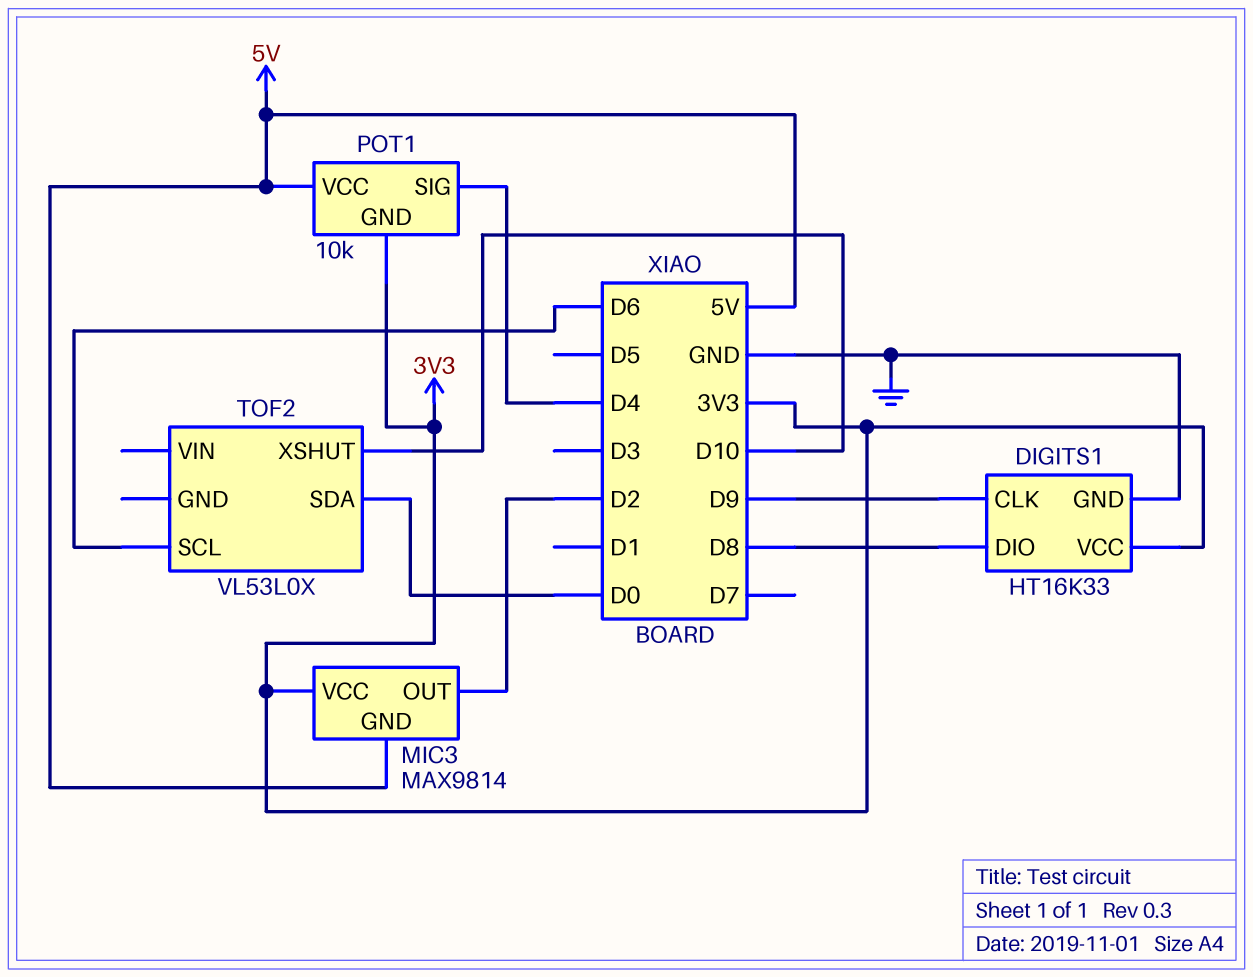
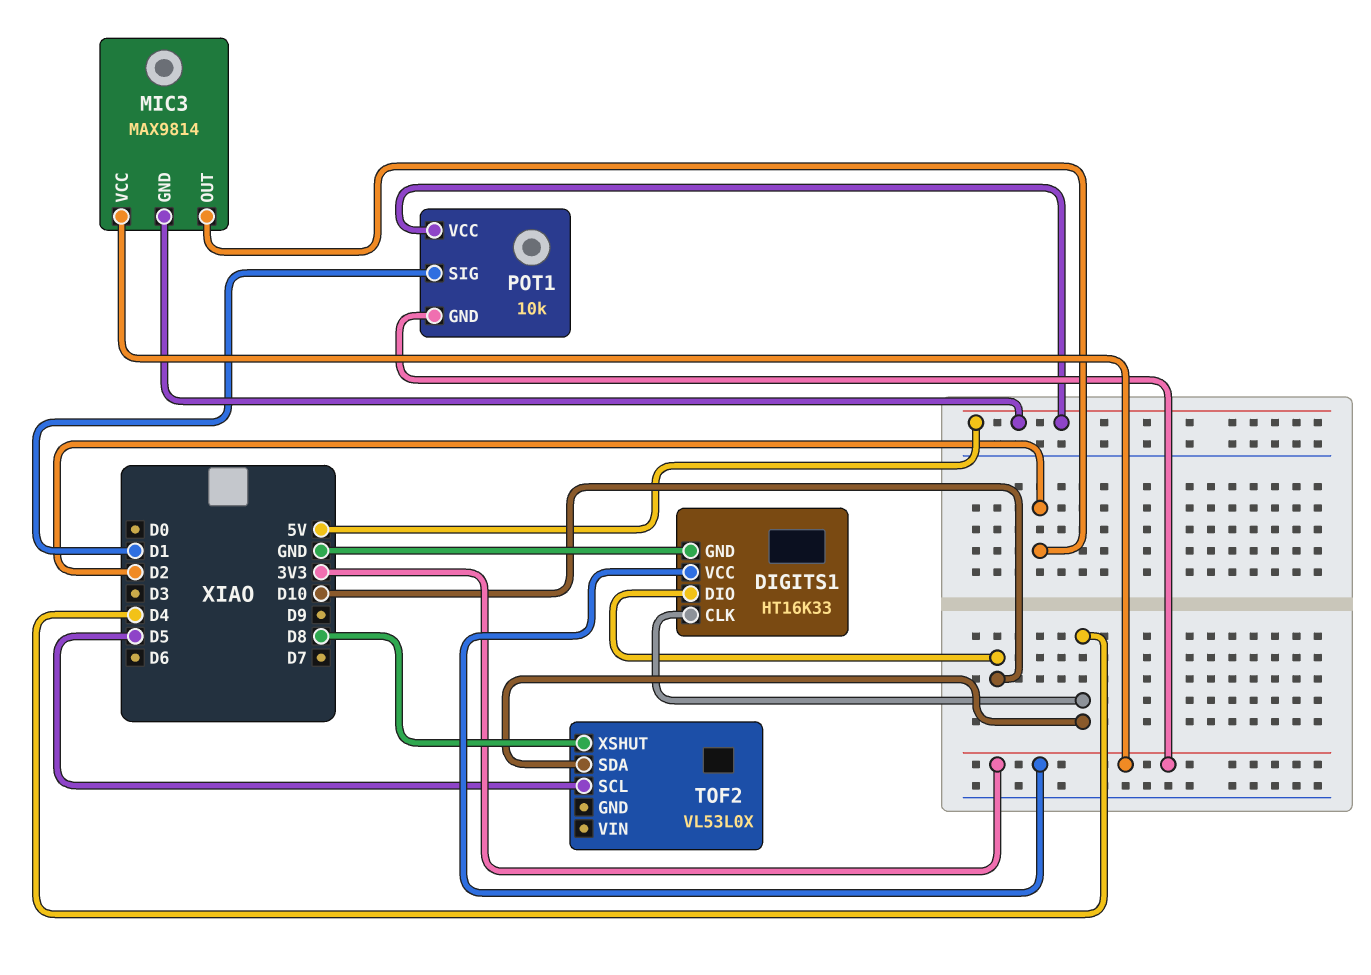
DIGITS1 pin CLK: D9 -> D4
DIGITS1 pin DIO: D8 -> D10
POT1 pin SIG: D4 -> D1
TOF2 pin SCL: D6 -> D5
TOF2 pin SDA: D0 -> D4
TOF2 pin XSHUT: D10 -> D8

